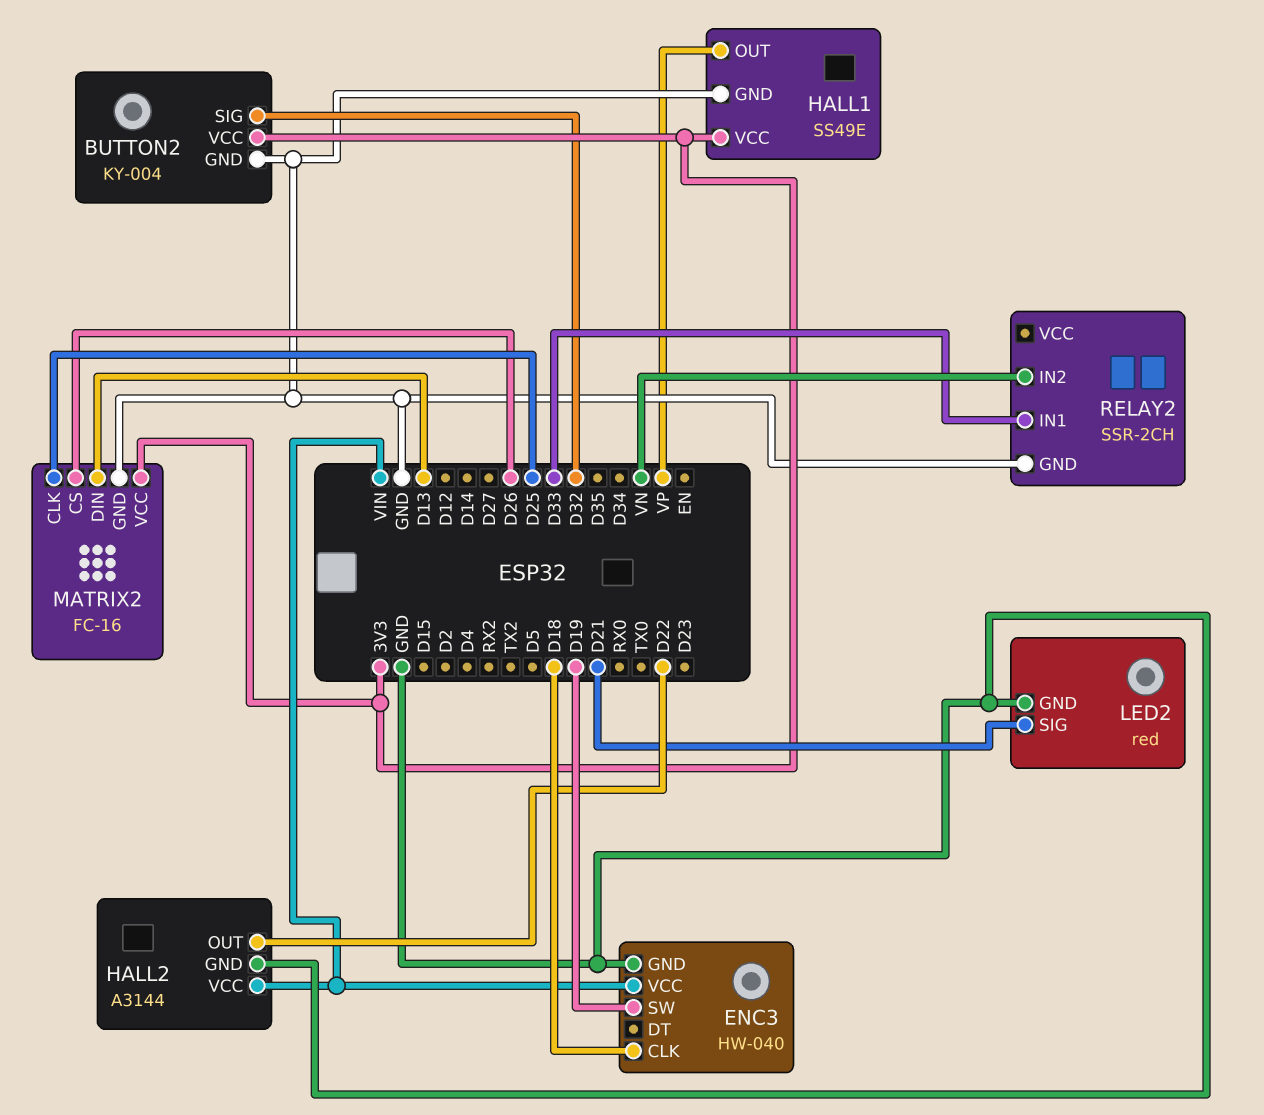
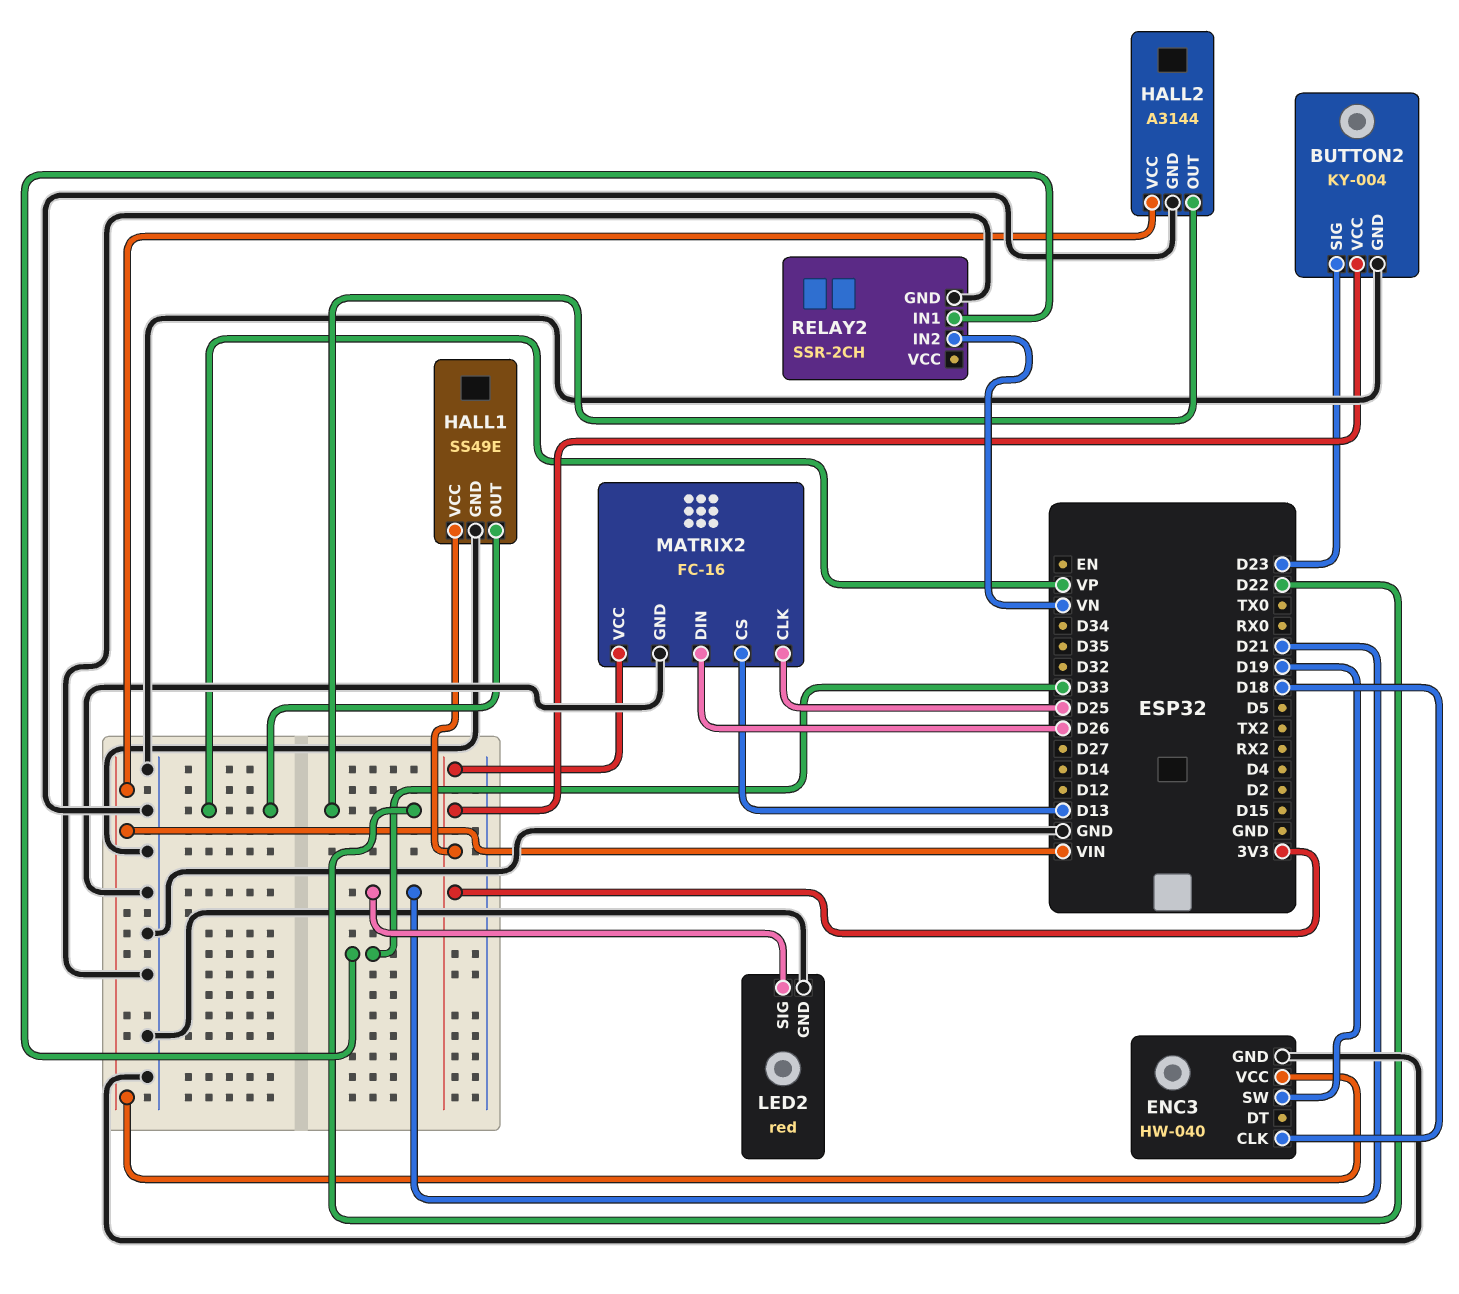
BUTTON2 pin SIG: D32 -> D23
MATRIX2 pin CS: D26 -> D13
MATRIX2 pin DIN: D13 -> D26

